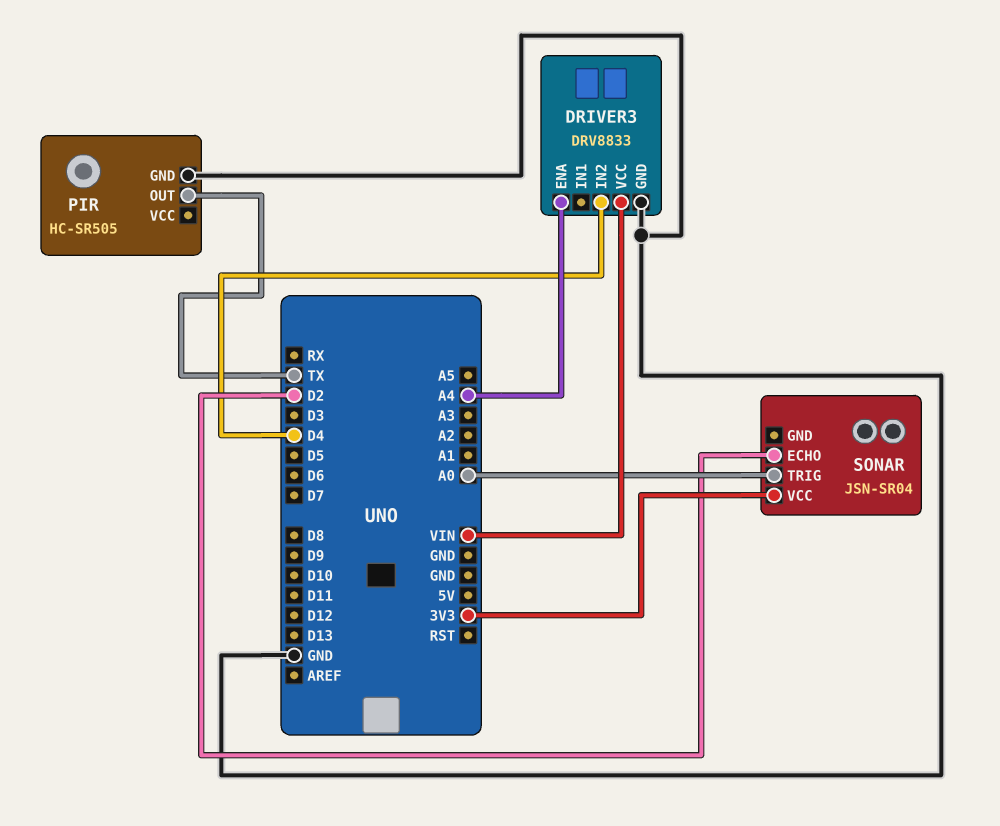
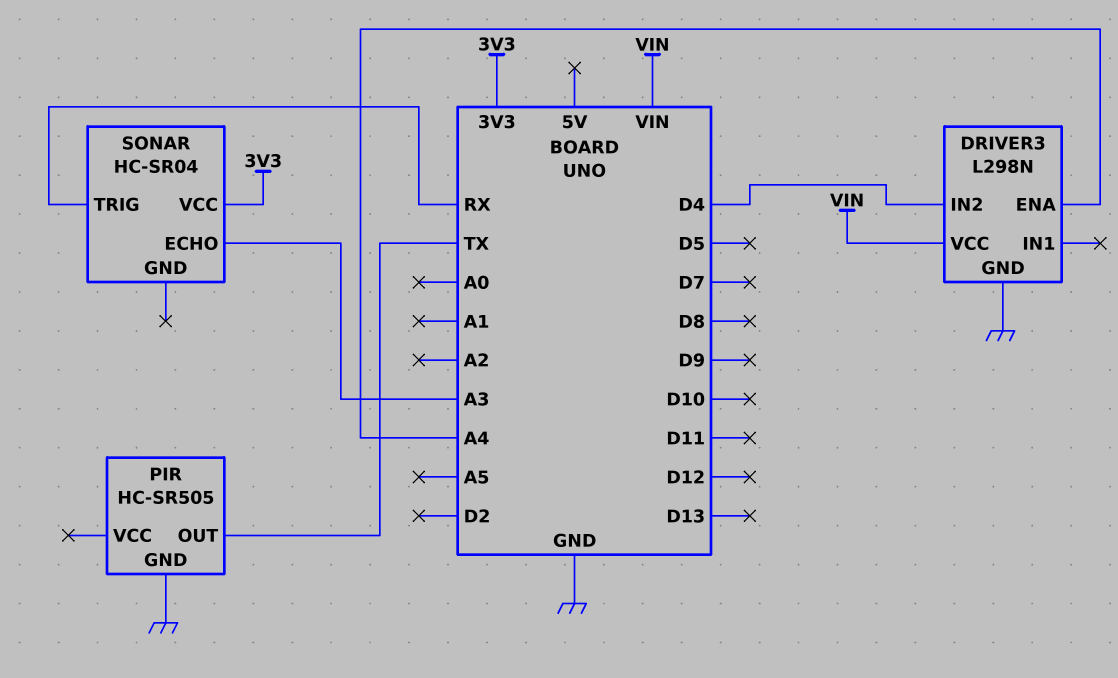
DRIVER3: DRV8833 -> L298N
SONAR: JSN-SR04 -> HC-SR04
SONAR pin ECHO: D2 -> A3
SONAR pin TRIG: A0 -> RX

